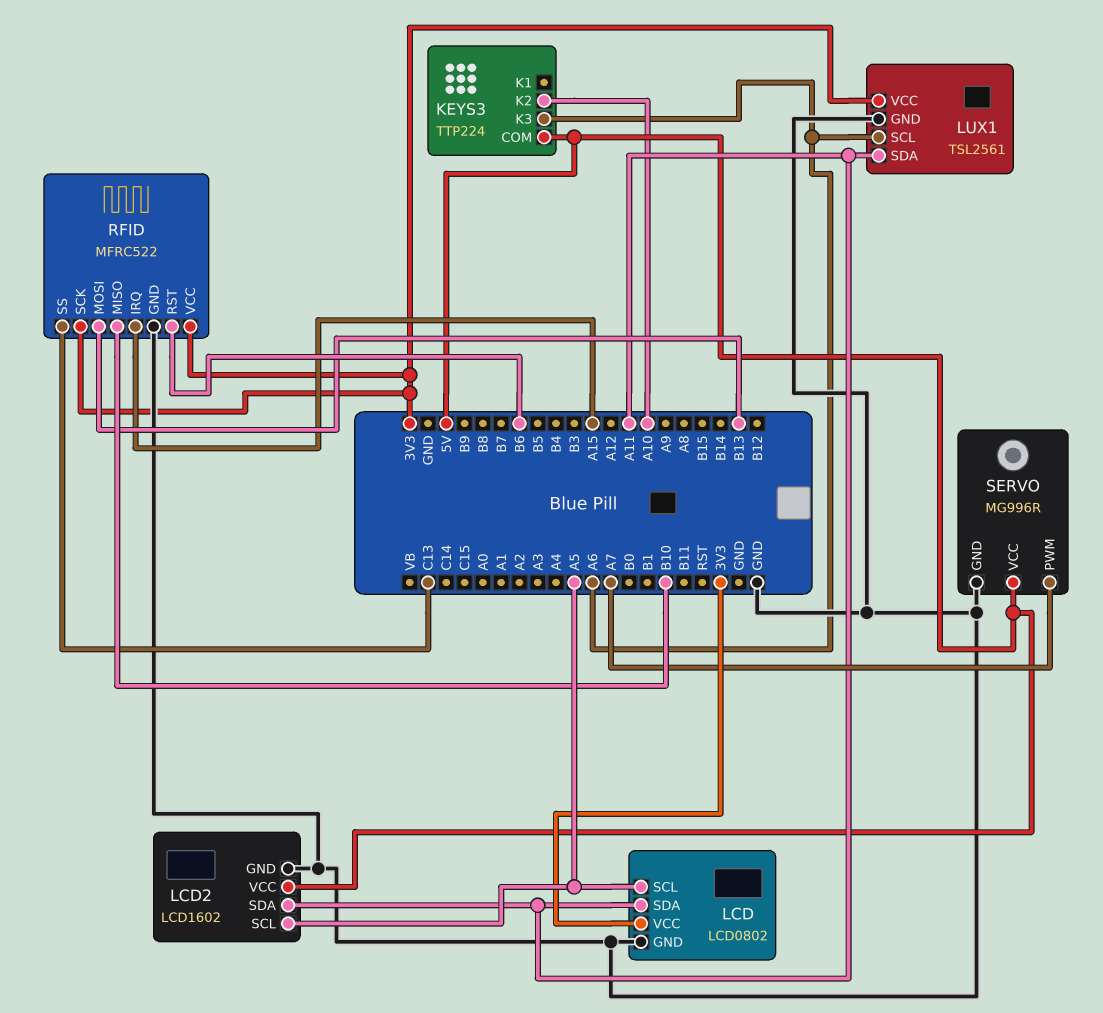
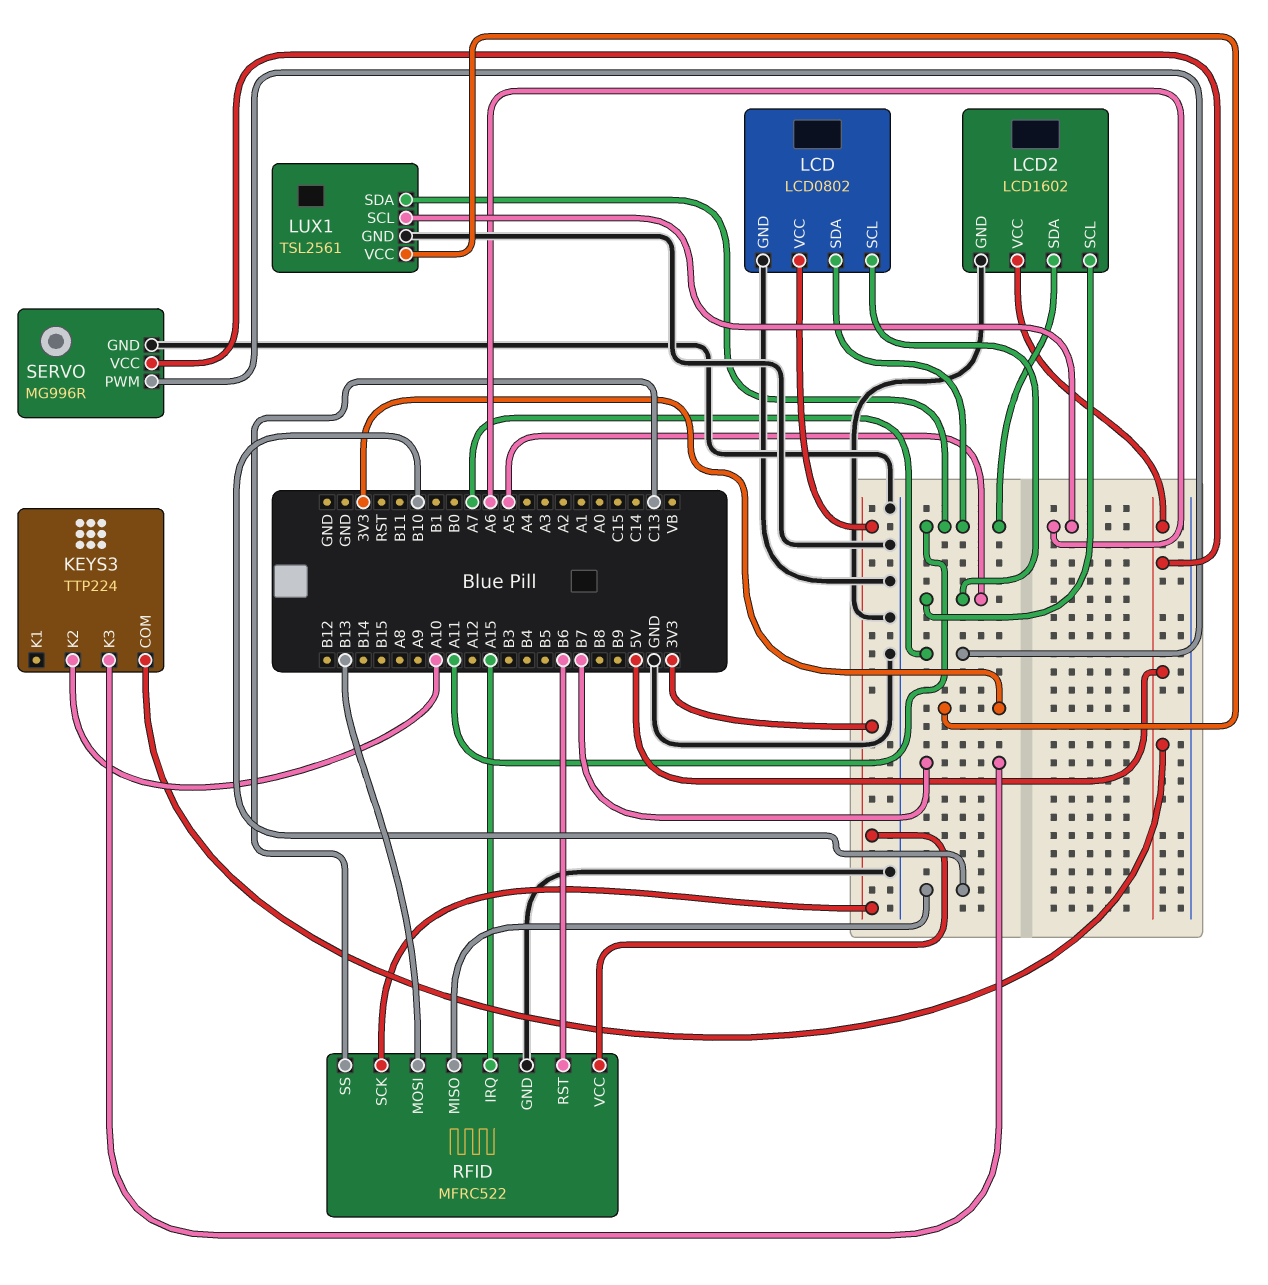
KEYS3 pin K3: A6 -> B7

